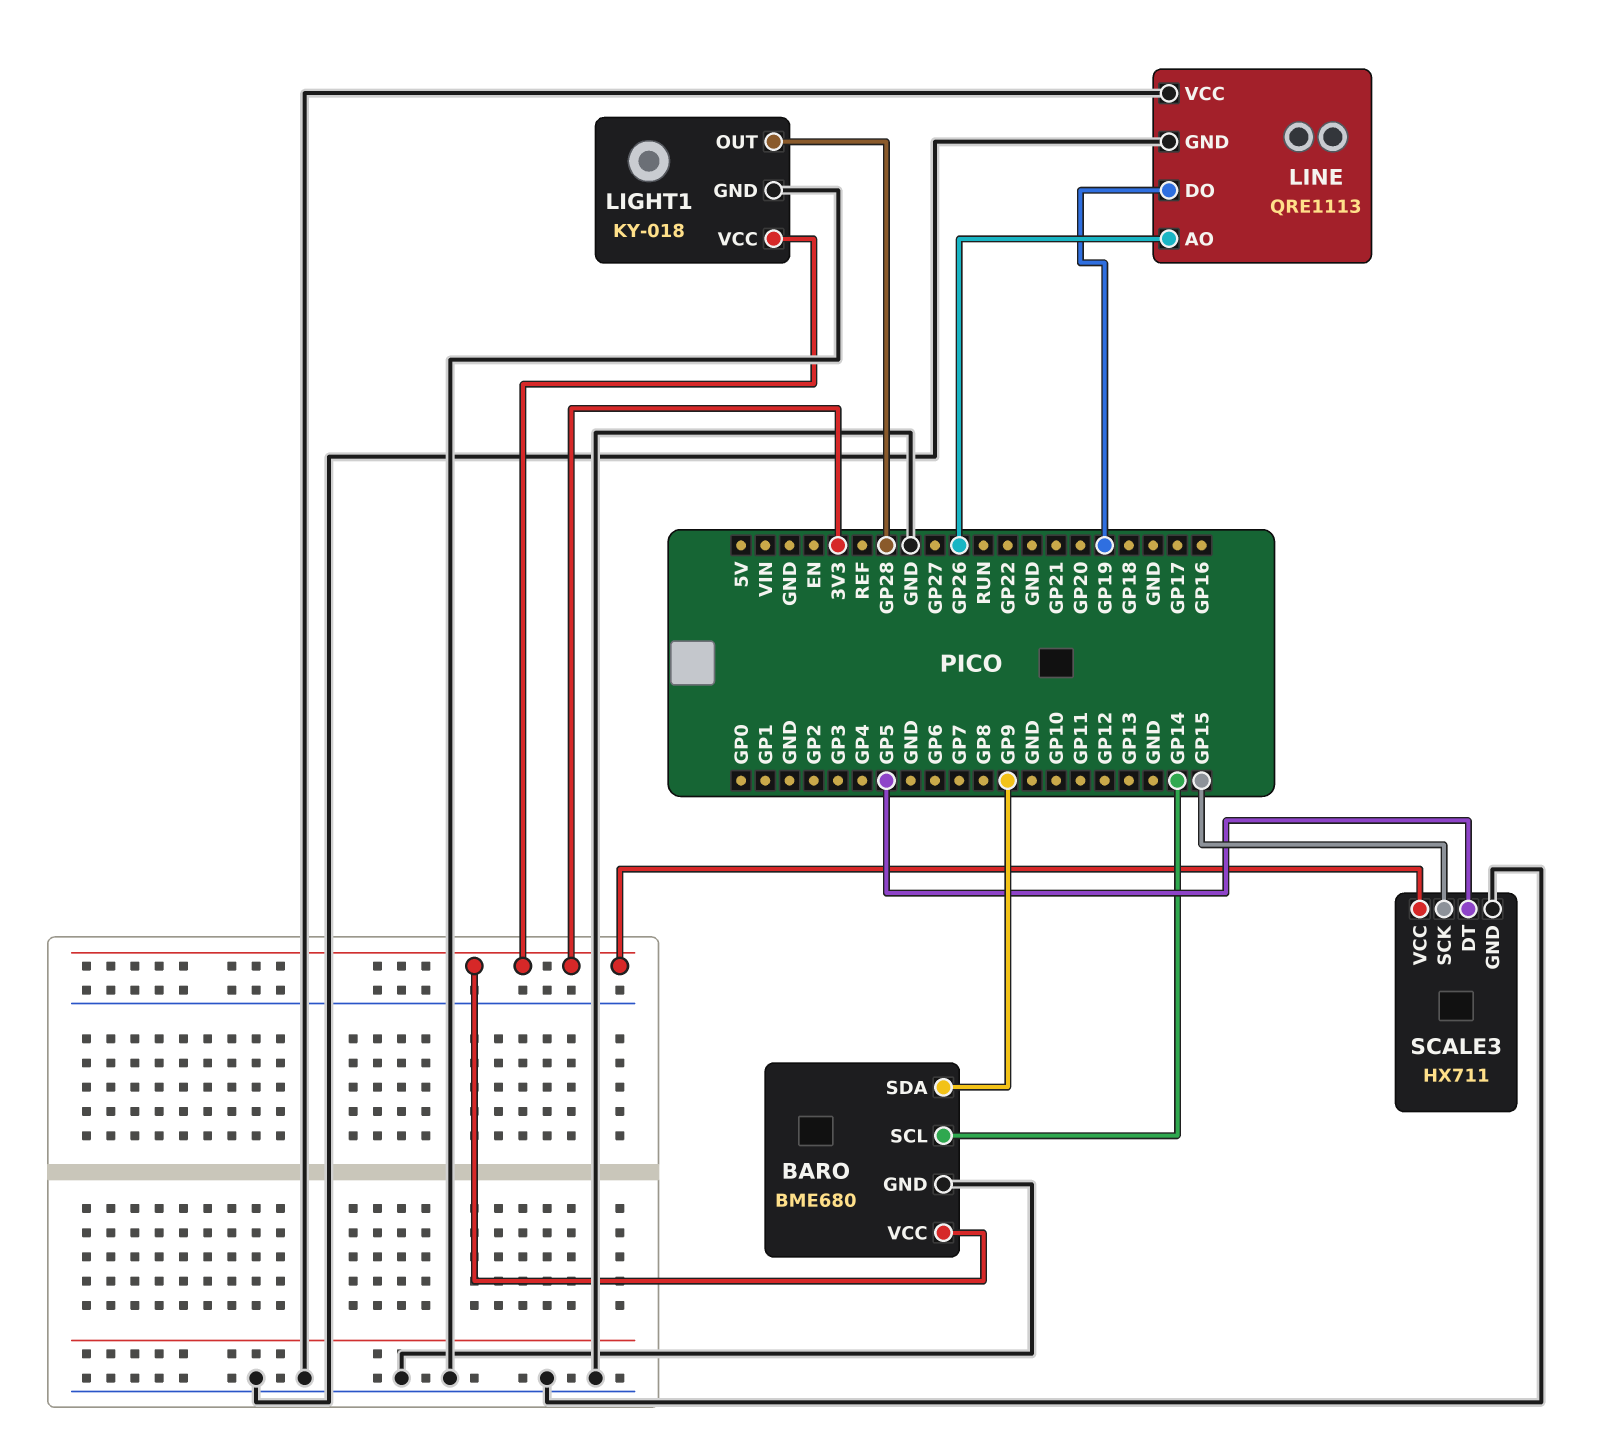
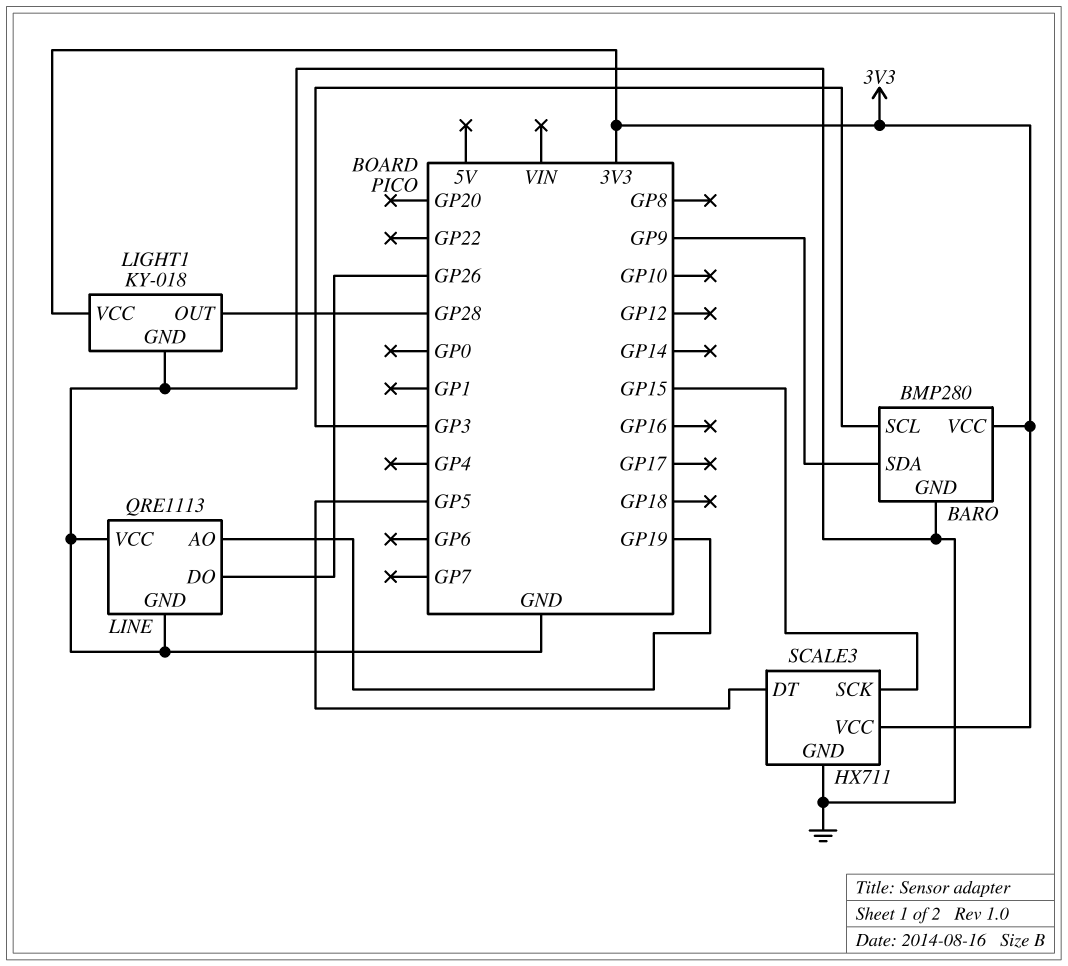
BARO: BME680 -> BMP280
BARO pin SCL: GP14 -> GP3
LINE pin AO: GP26 -> GP19
LINE pin DO: GP19 -> GP26

